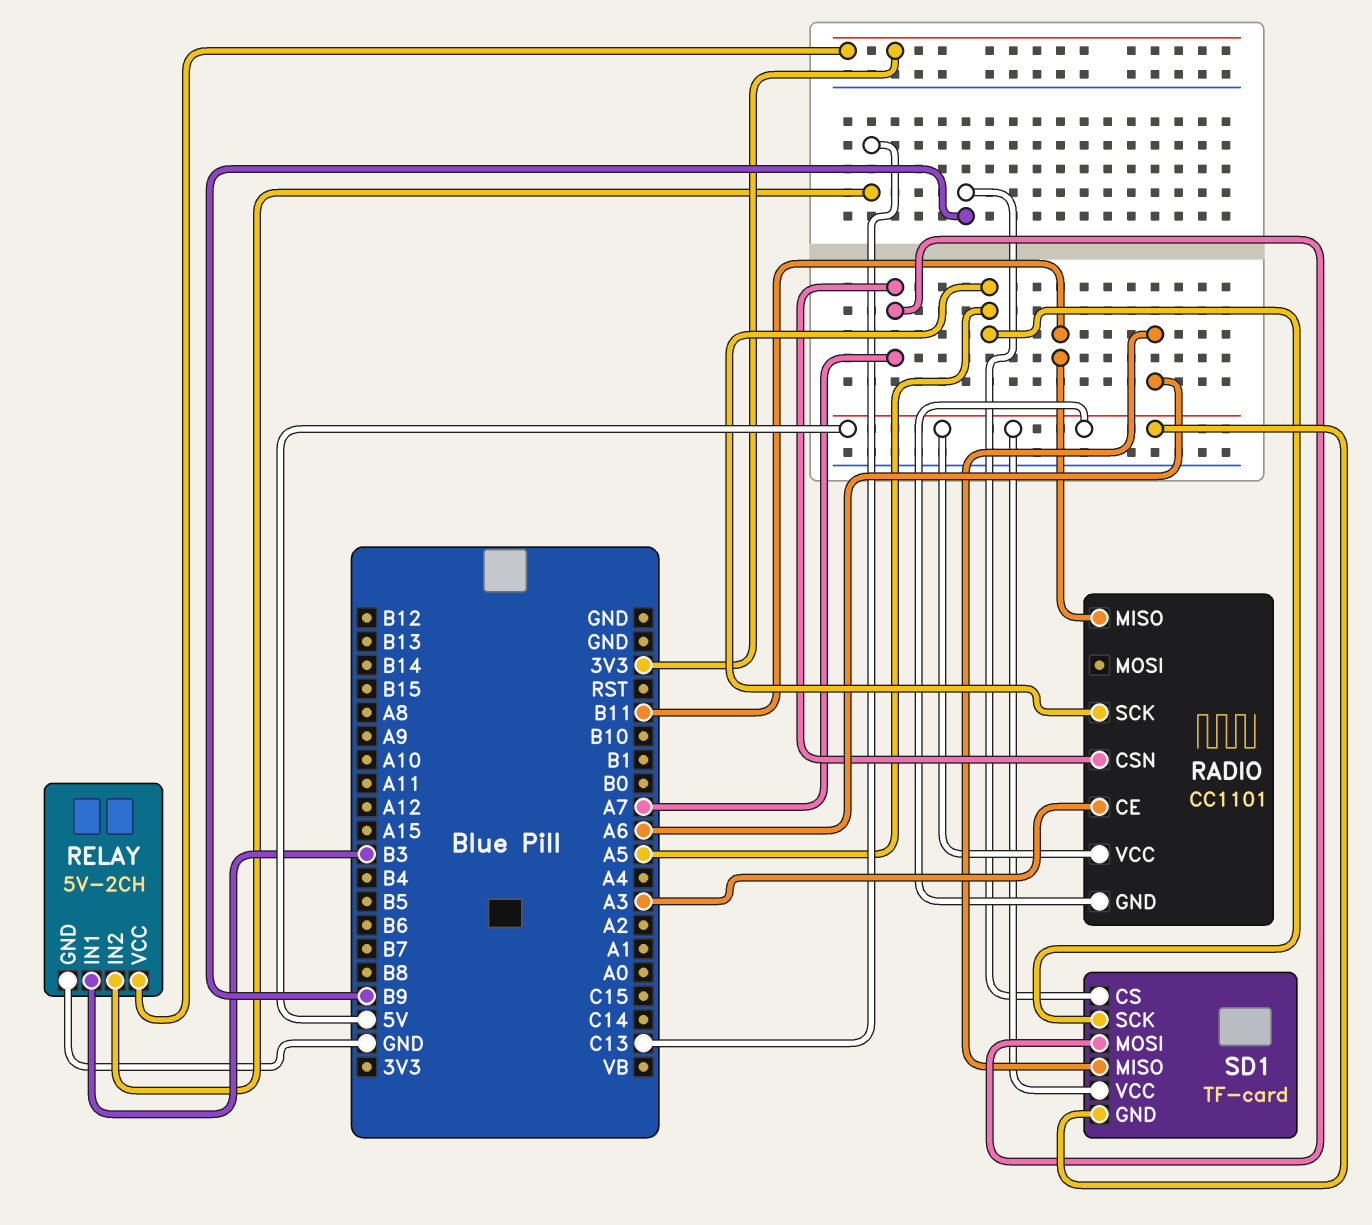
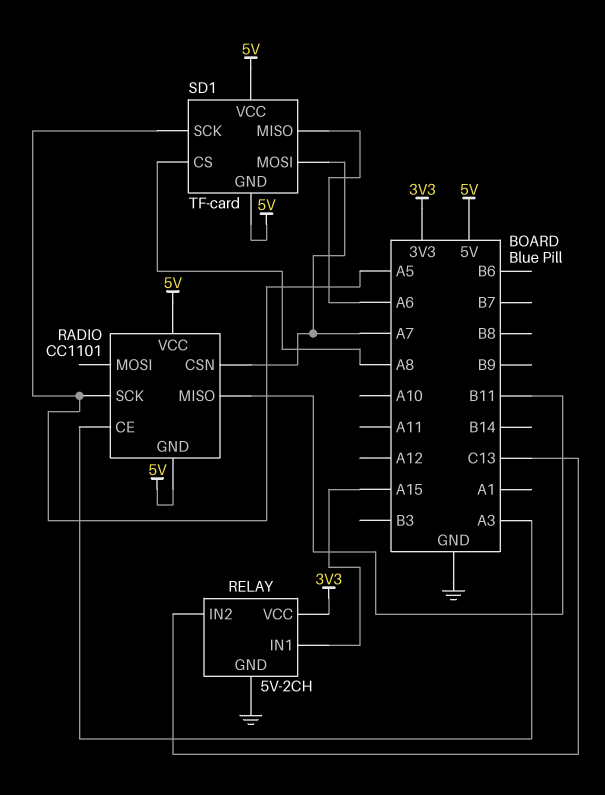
RELAY pin IN1: B3 -> A15
SD1 pin CS: B9 -> A8

